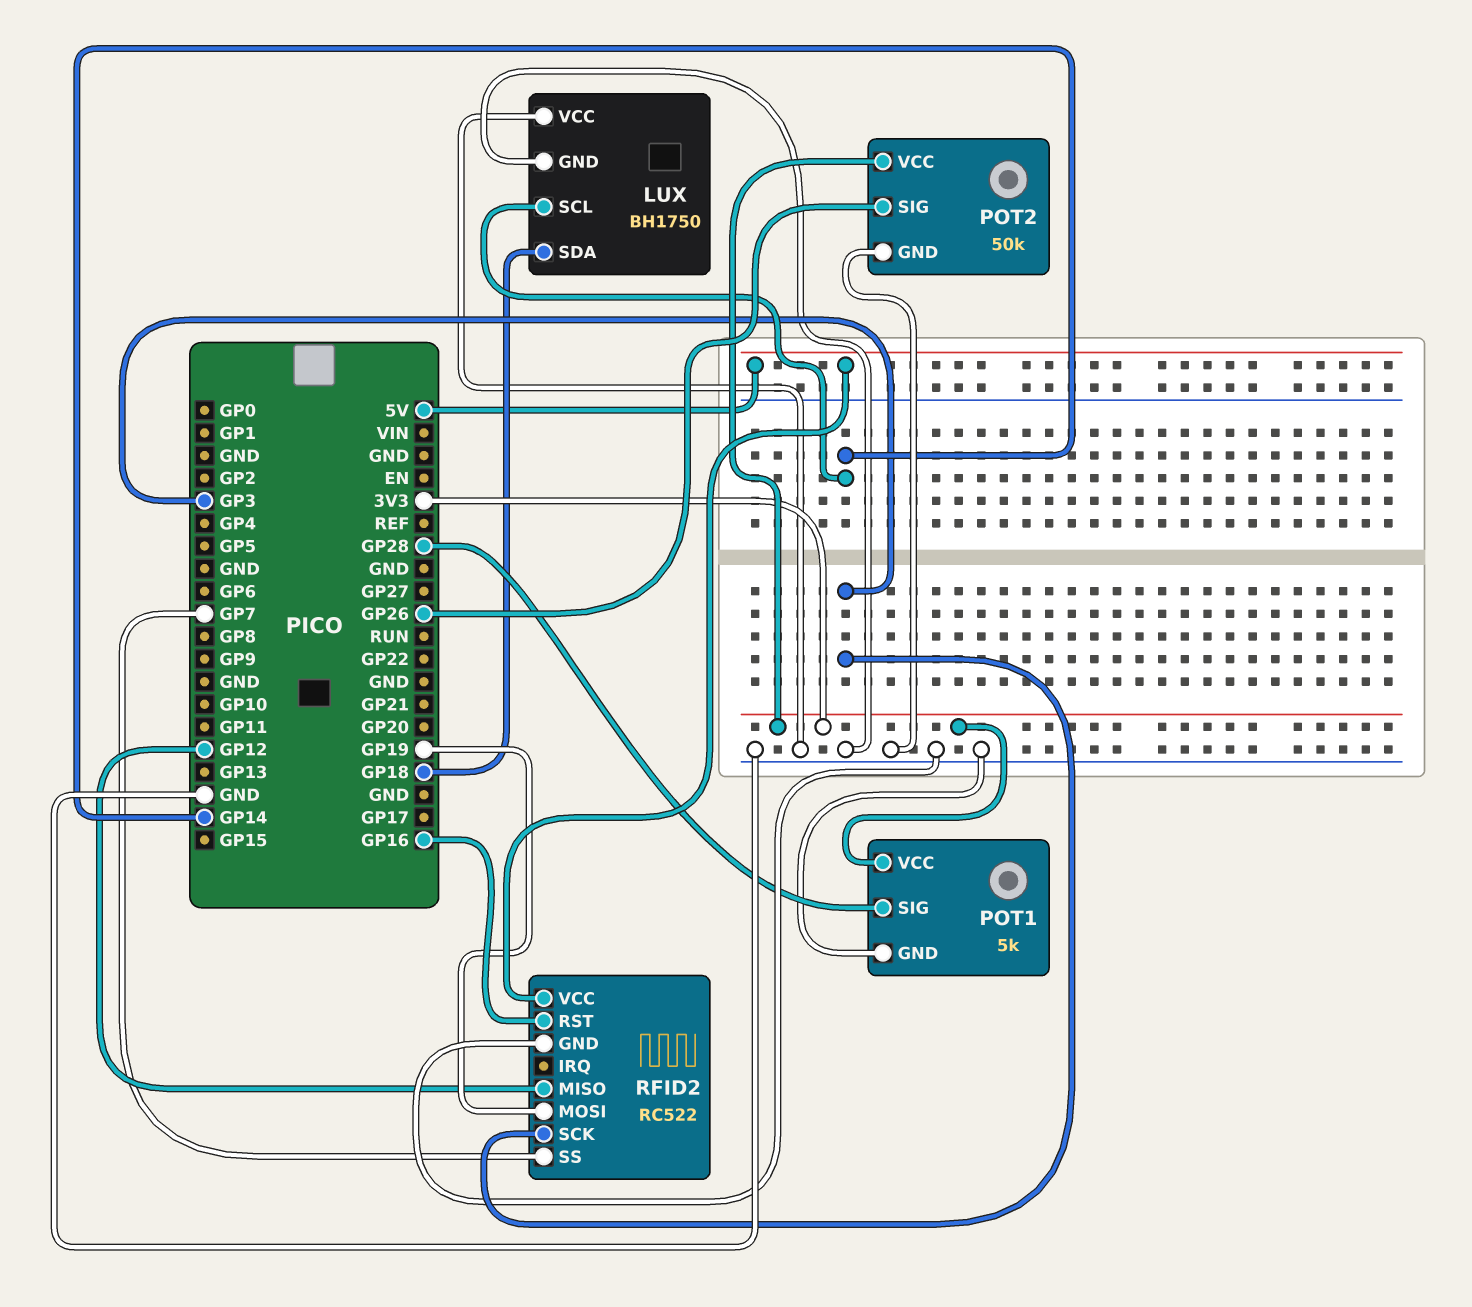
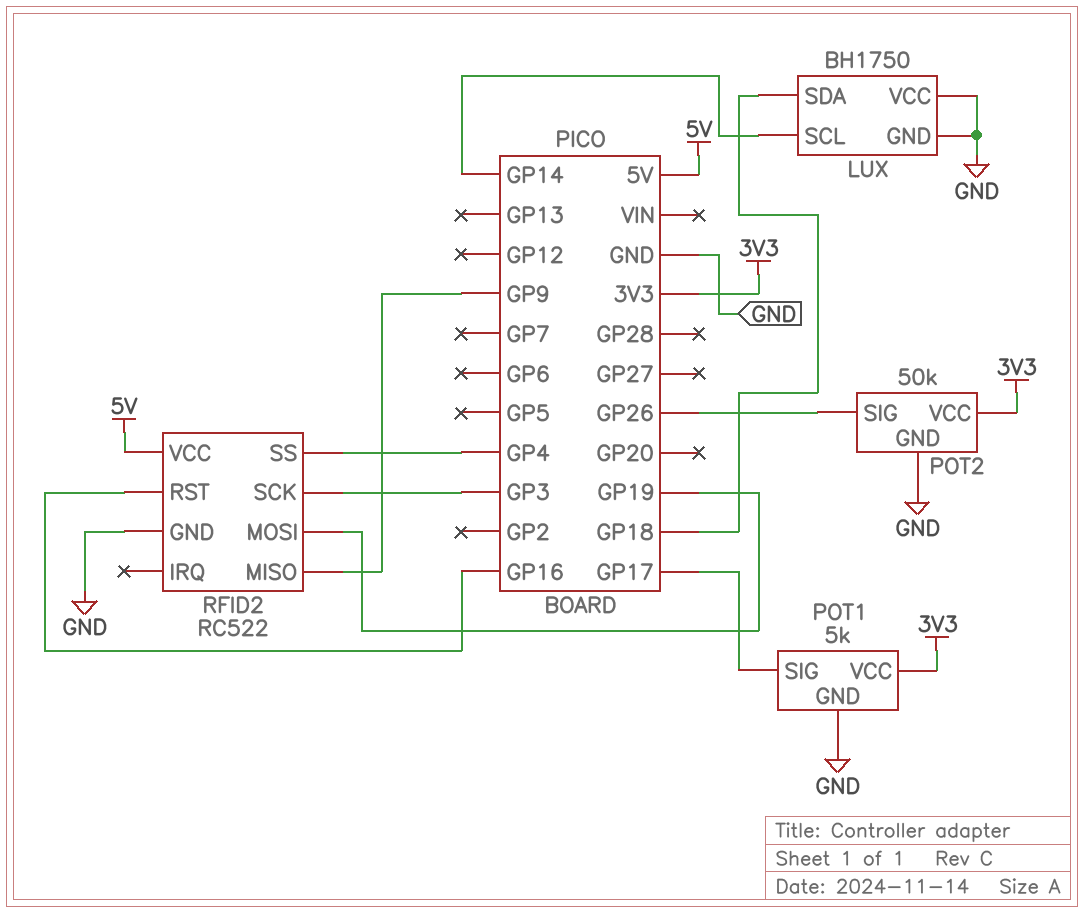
POT1 pin SIG: GP28 -> GP17
RFID2 pin MISO: GP12 -> GP9
RFID2 pin SS: GP7 -> GP4

